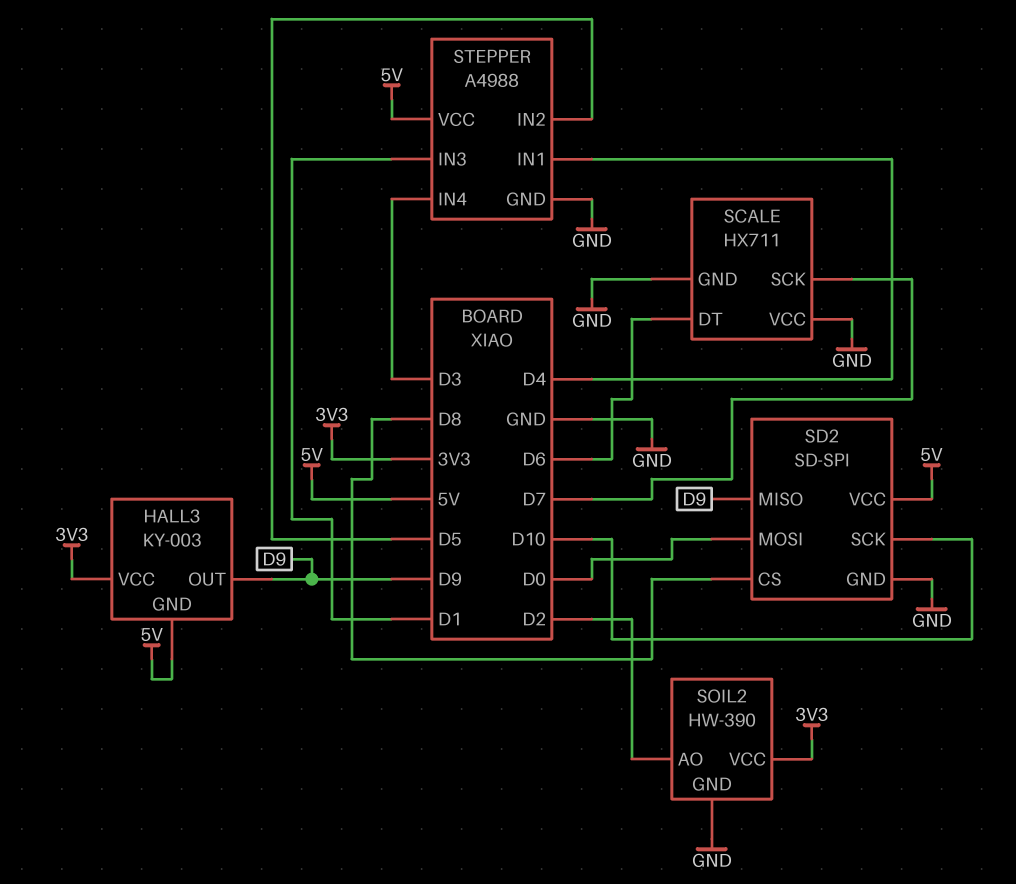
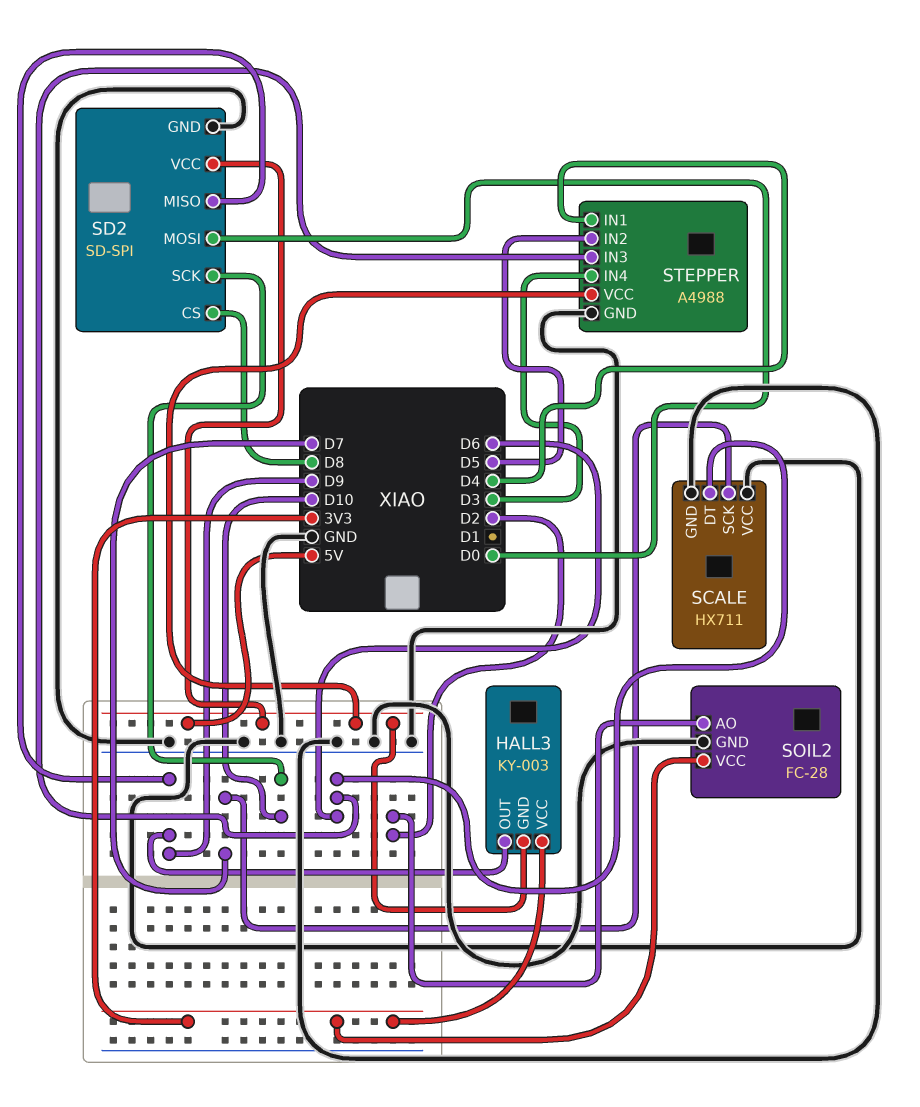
SOIL2: HW-390 -> FC-28
STEPPER pin IN3: D1 -> D6

